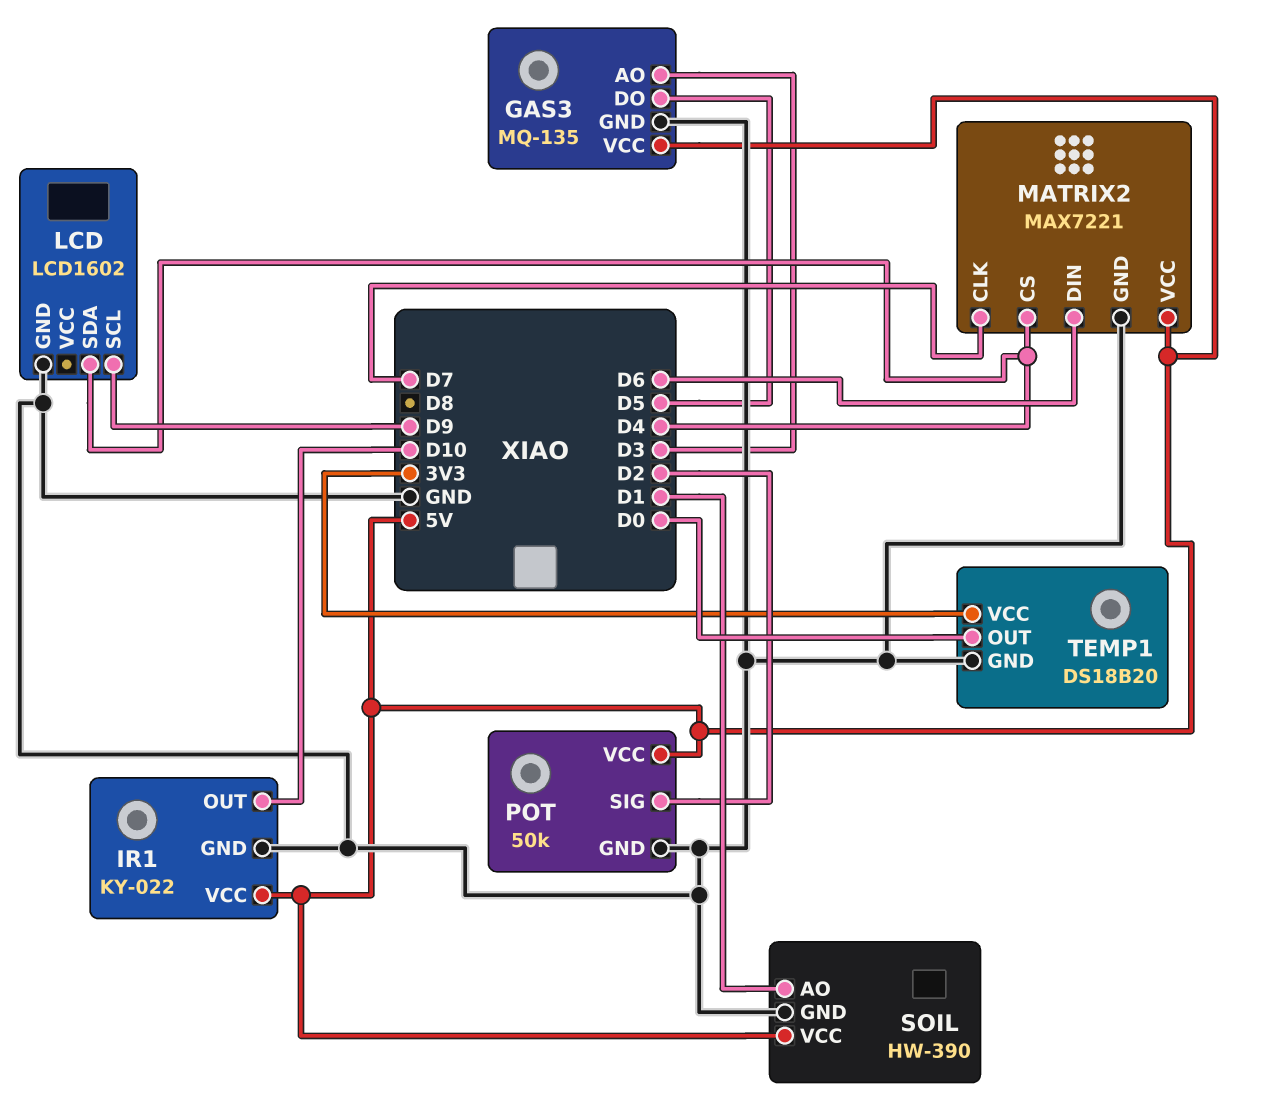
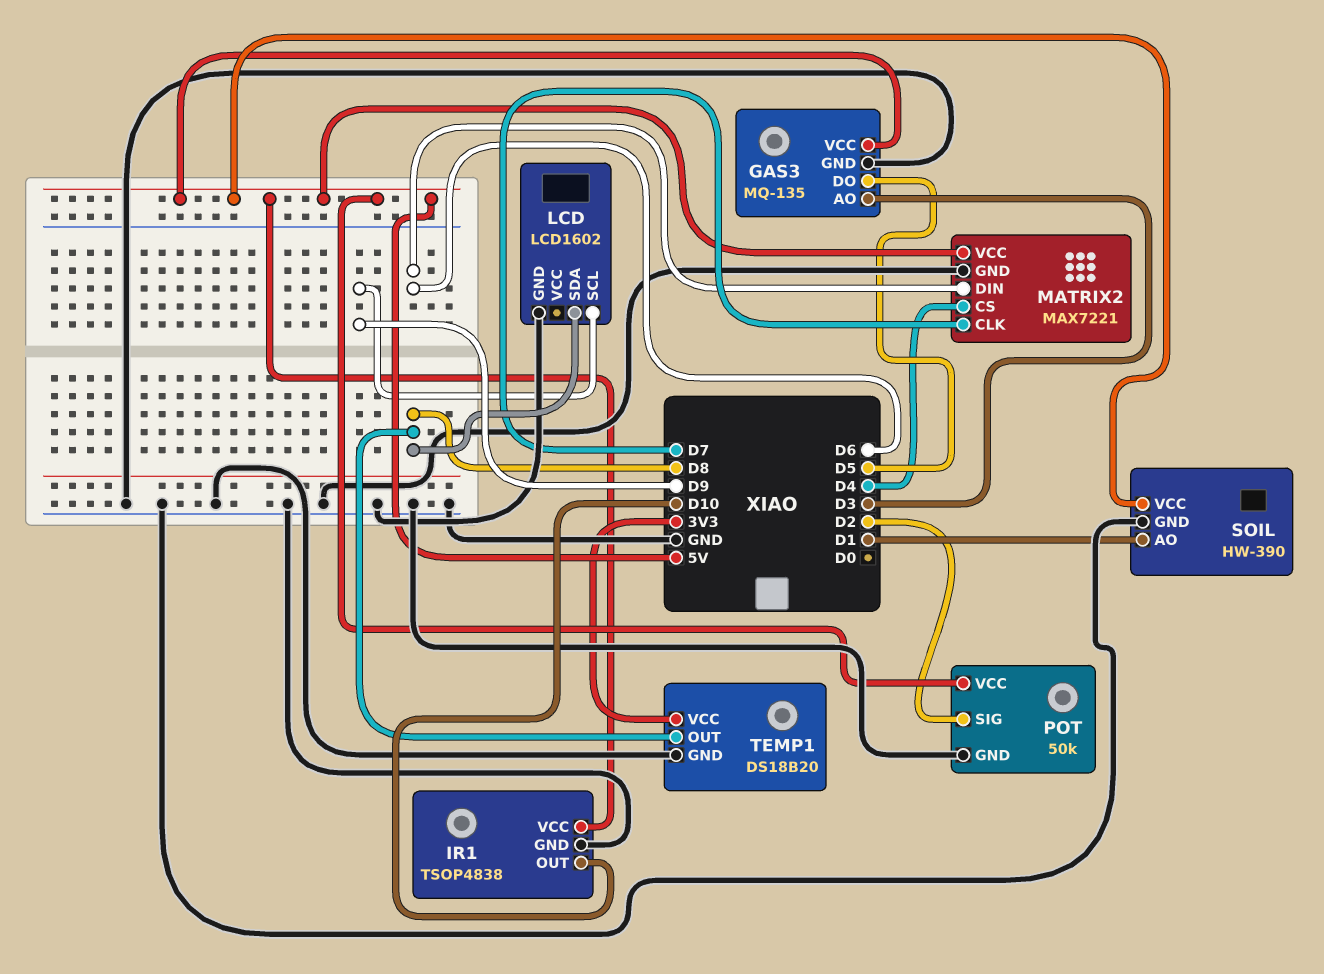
IR1: KY-022 -> TSOP4838
LCD pin SDA: D4 -> D8
TEMP1 pin OUT: D0 -> D8

